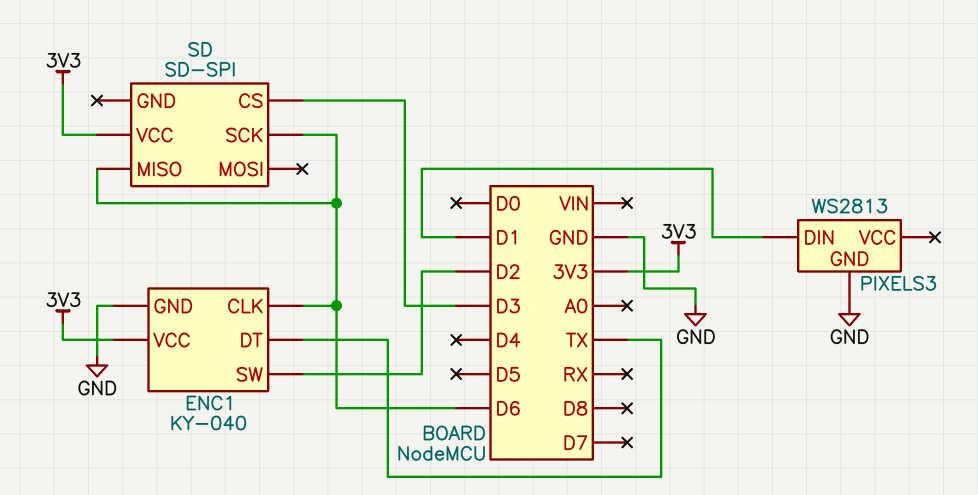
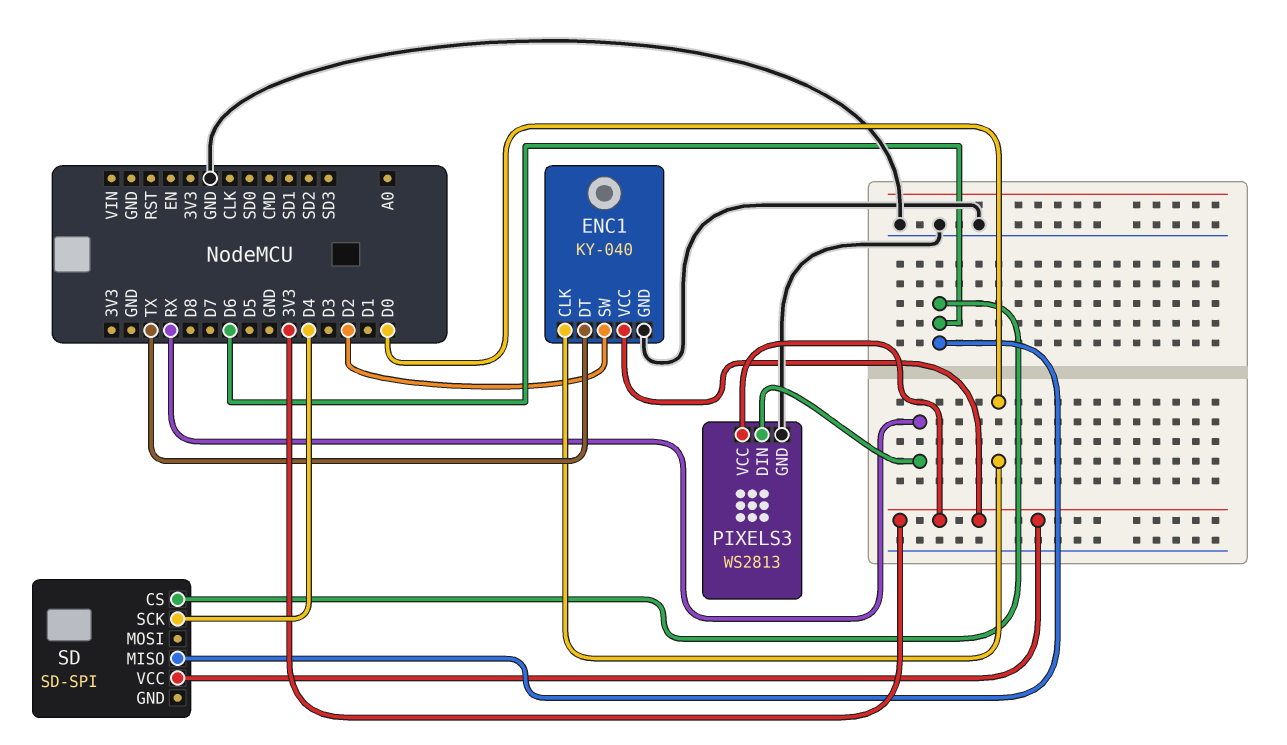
ENC1 pin CLK: D6 -> D0
PIXELS3 pin DIN: D1 -> RX
PIXELS3 pin VCC: none -> 3V3
SD pin CS: D3 -> D6
SD pin SCK: D6 -> D4

